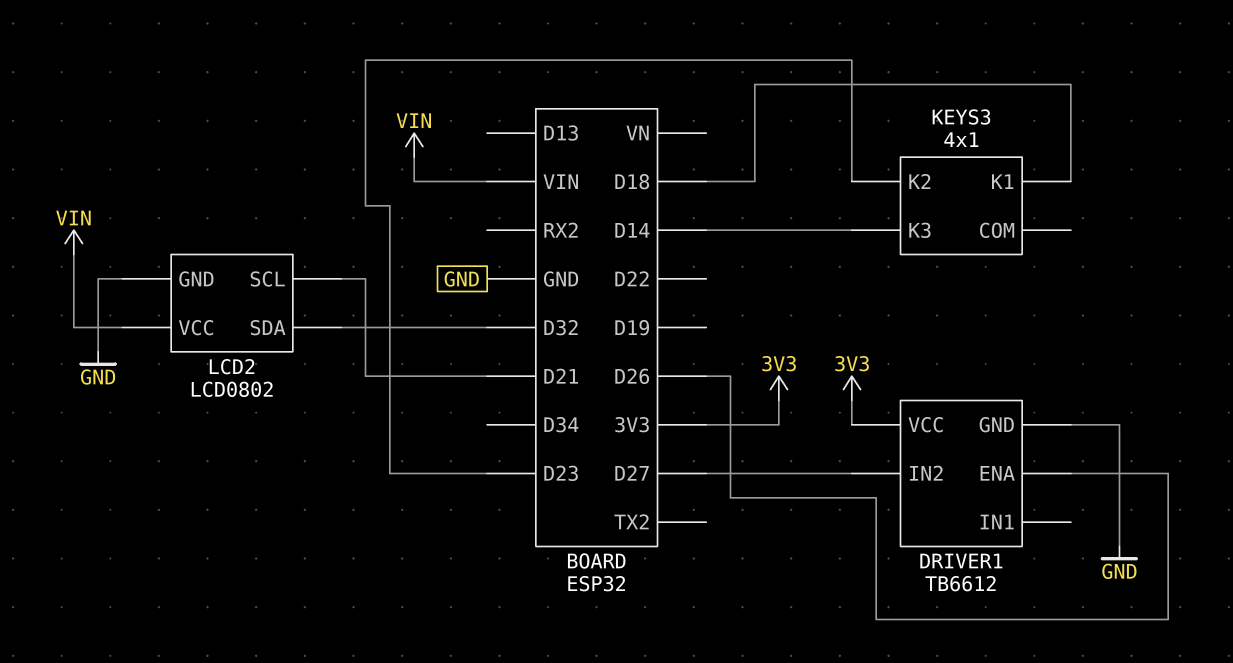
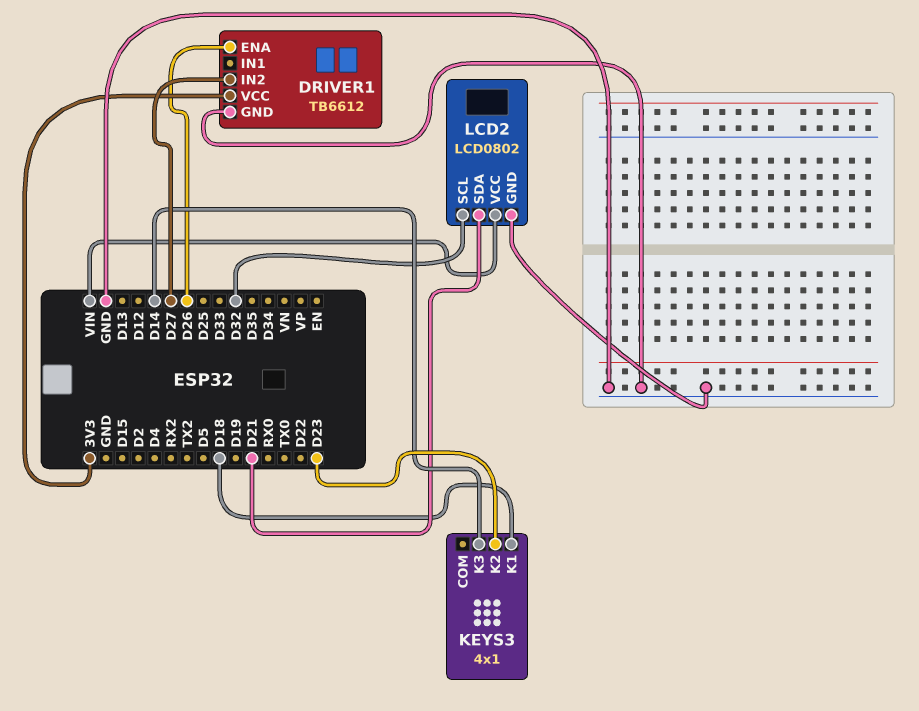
LCD2 pin SCL: D21 -> D32
LCD2 pin SDA: D32 -> D21

